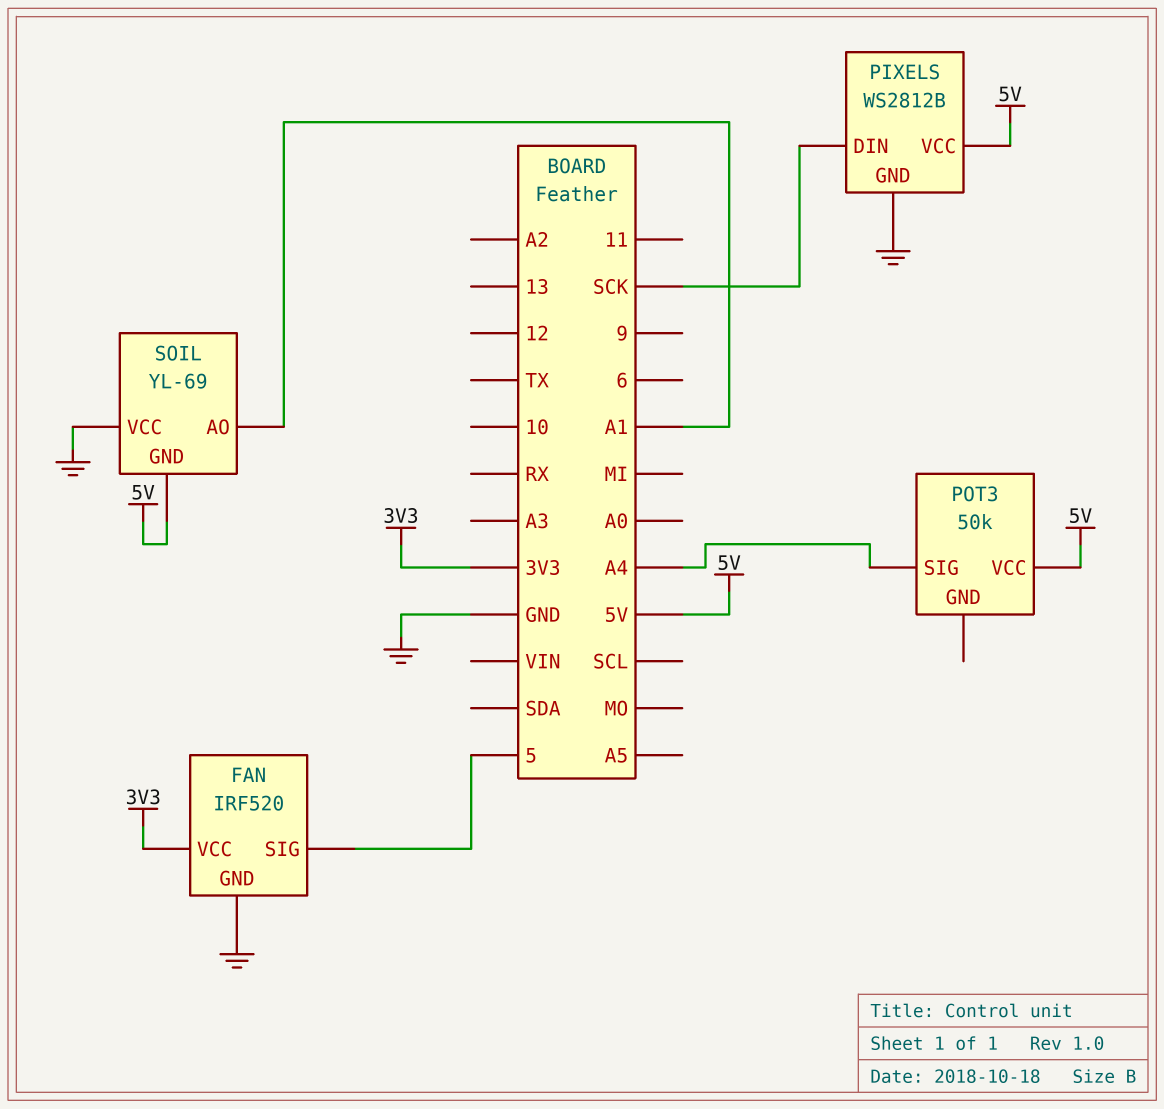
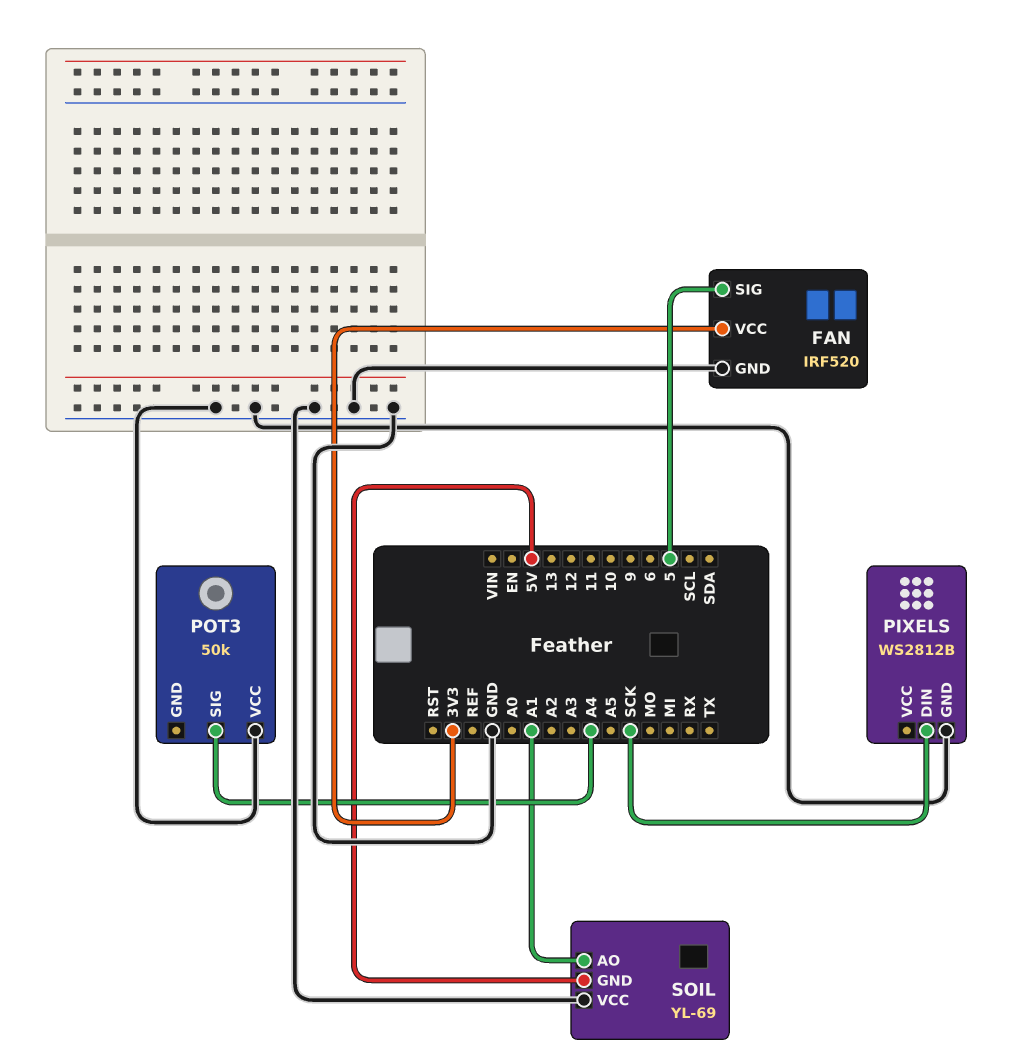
PIXELS pin VCC: 5V -> none
POT3 pin VCC: 5V -> GND

